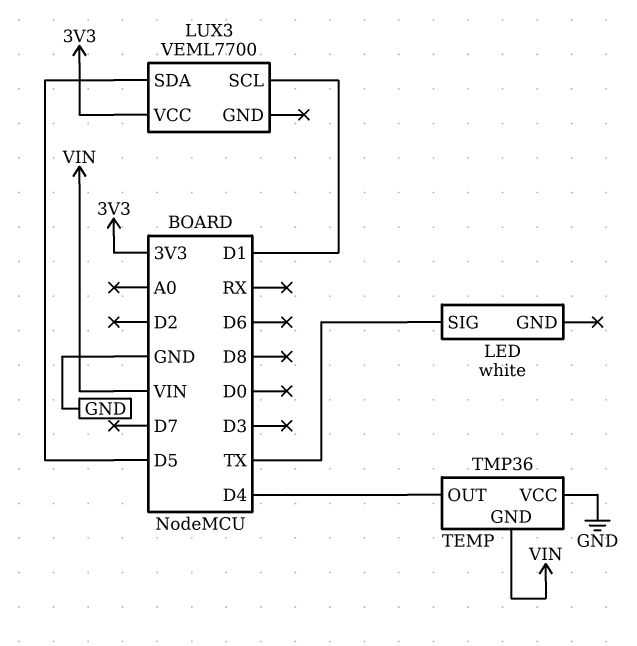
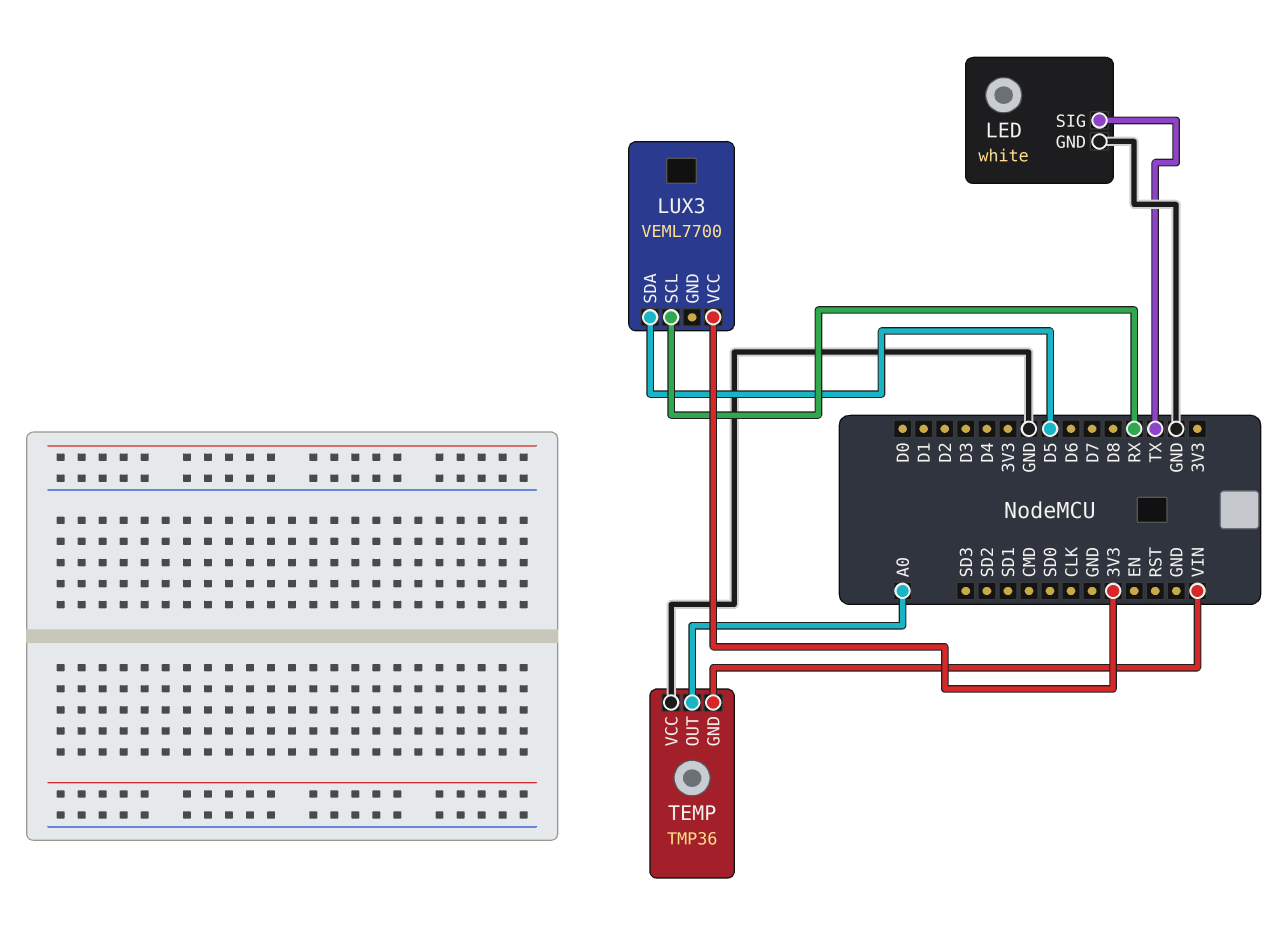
LED pin GND: none -> GND
LUX3 pin SCL: D1 -> RX
TEMP pin OUT: D4 -> A0

